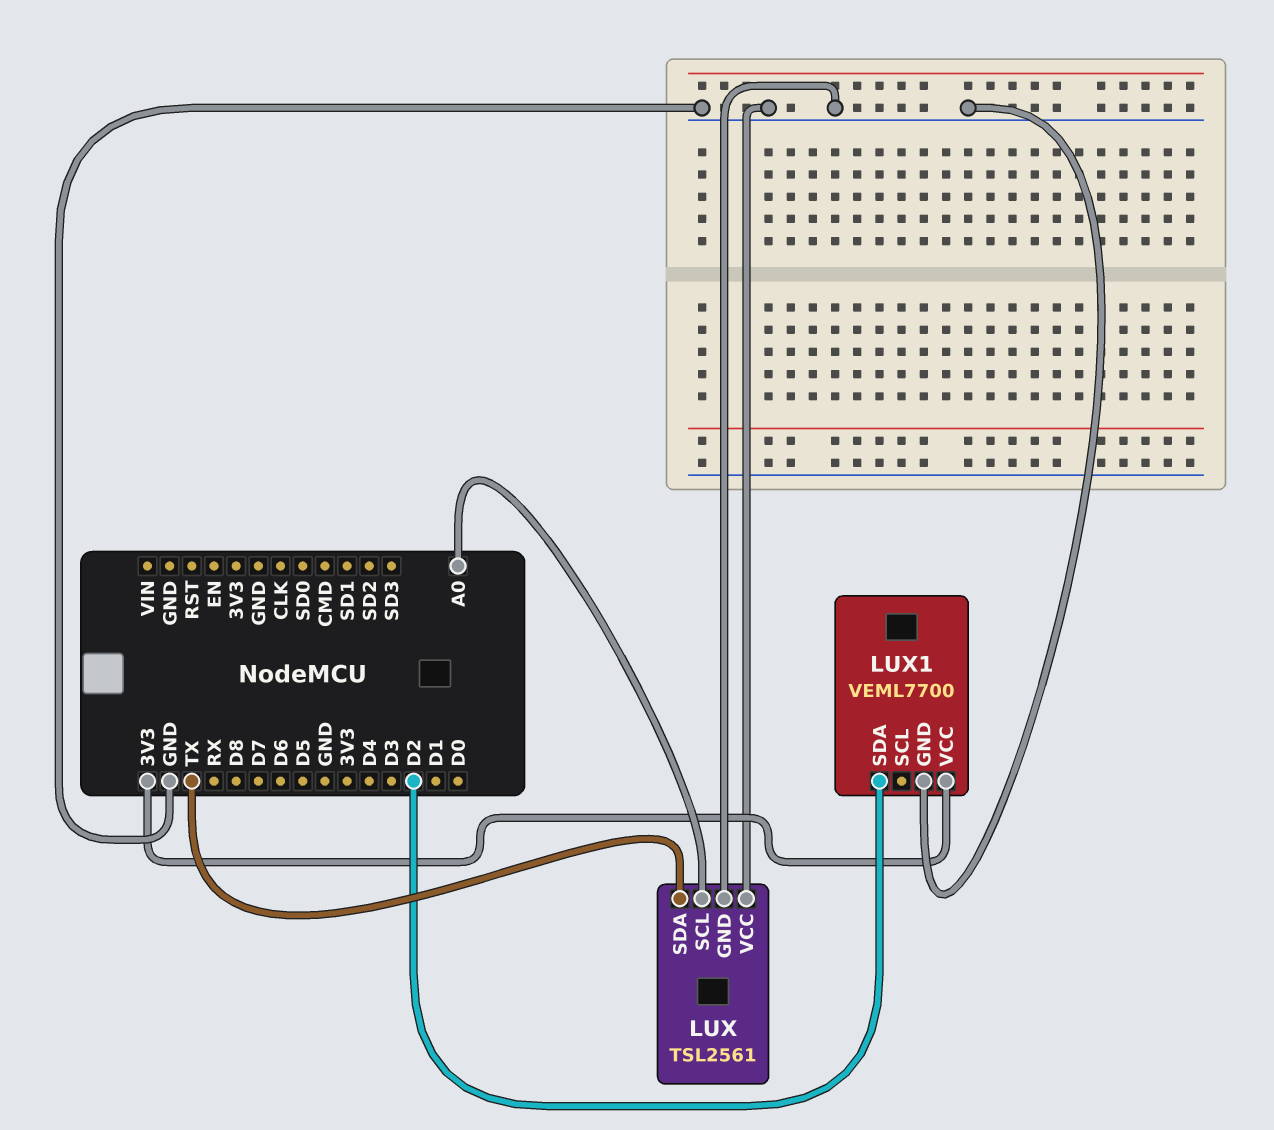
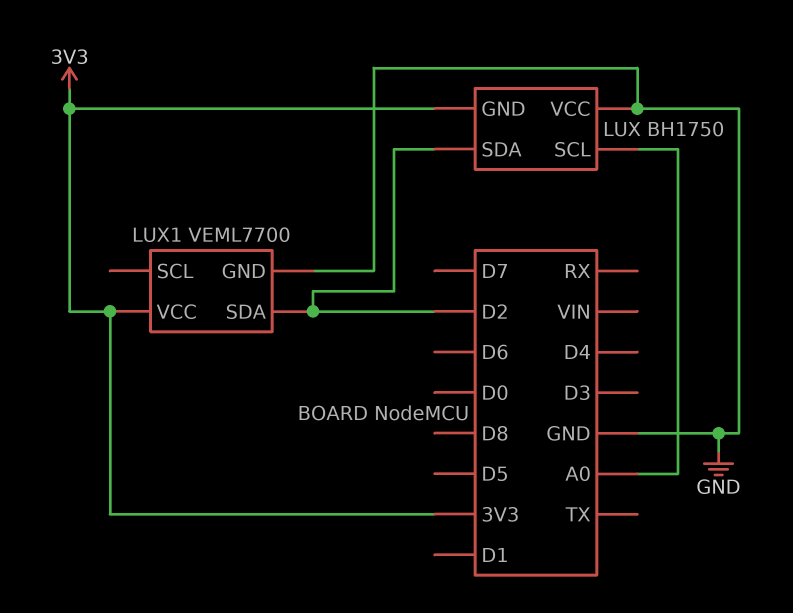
LUX: TSL2561 -> BH1750
LUX pin GND: GND -> 3V3
LUX pin SDA: TX -> D2

